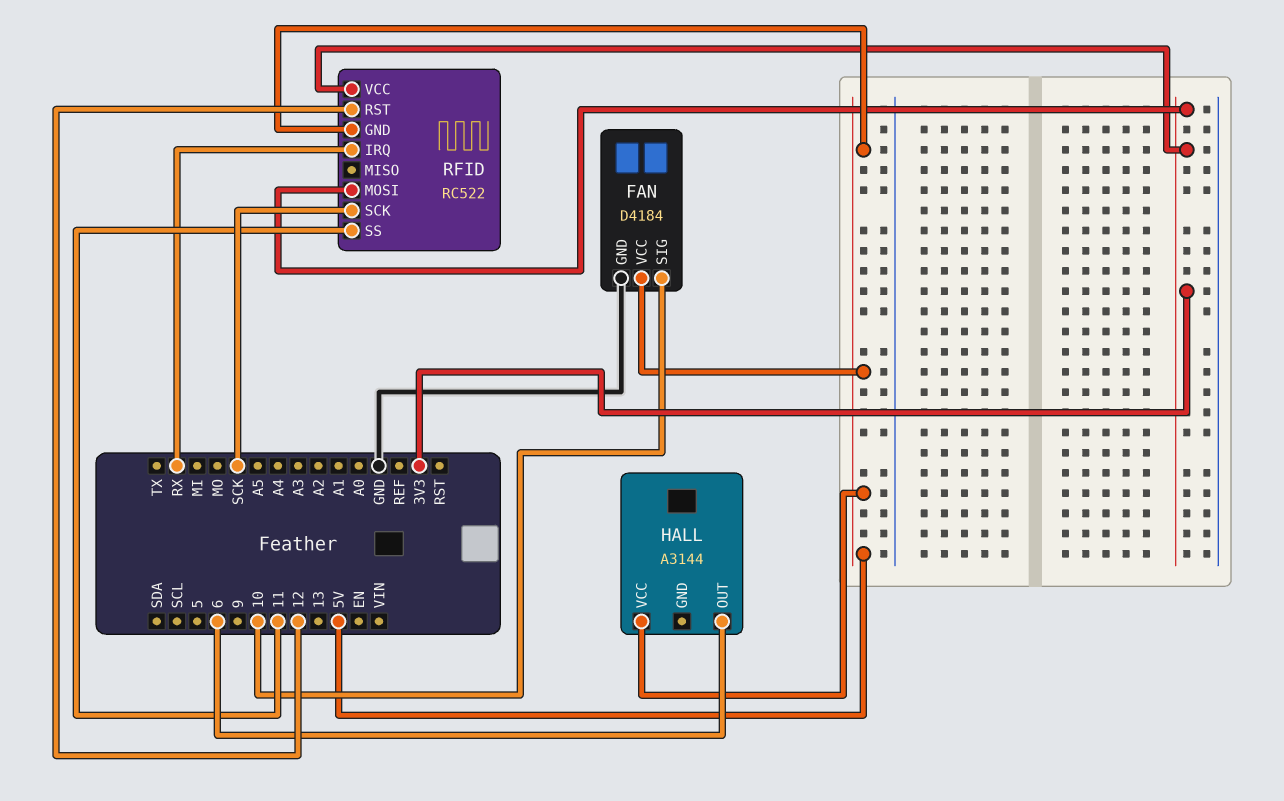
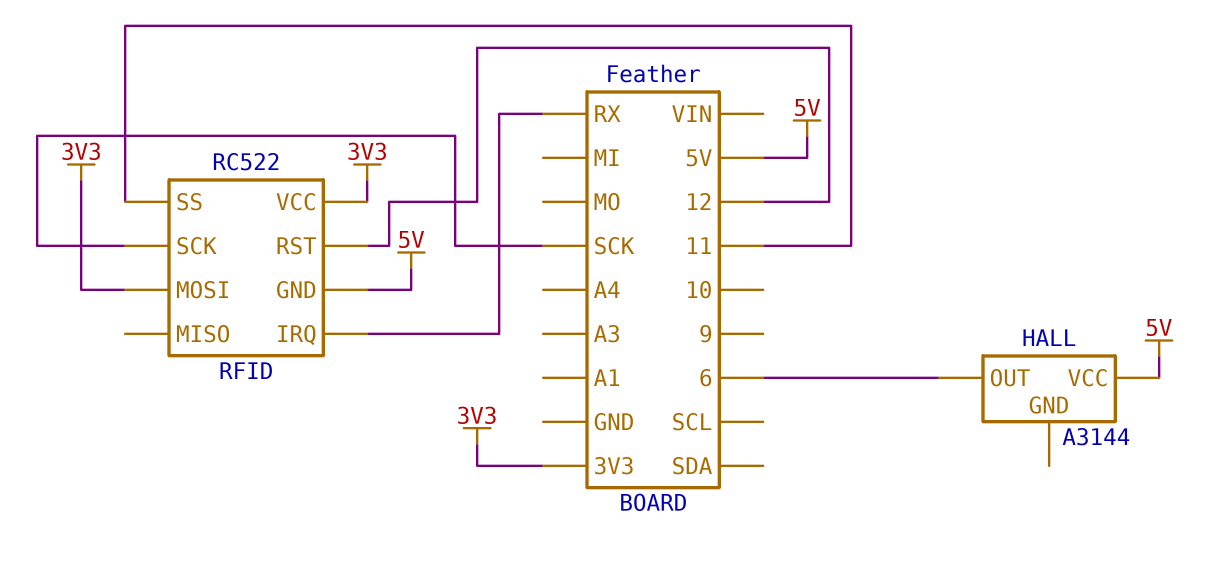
FAN: D4184 -> none
FAN pin GND: GND -> none
FAN pin SIG: 10 -> none
FAN pin VCC: 5V -> none

